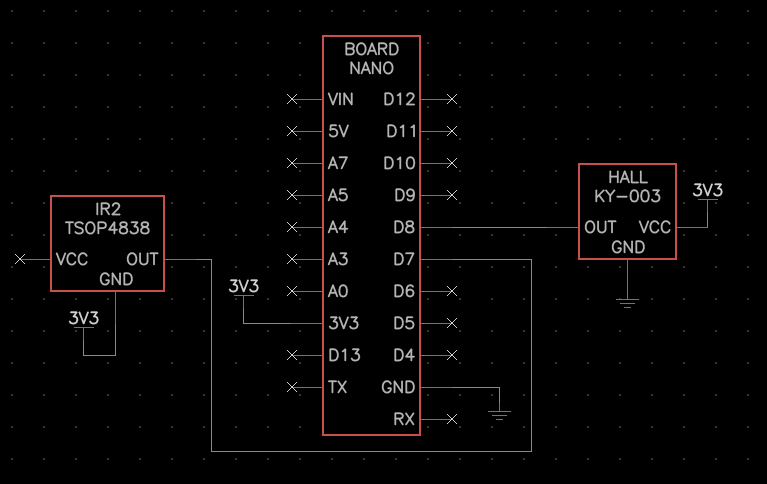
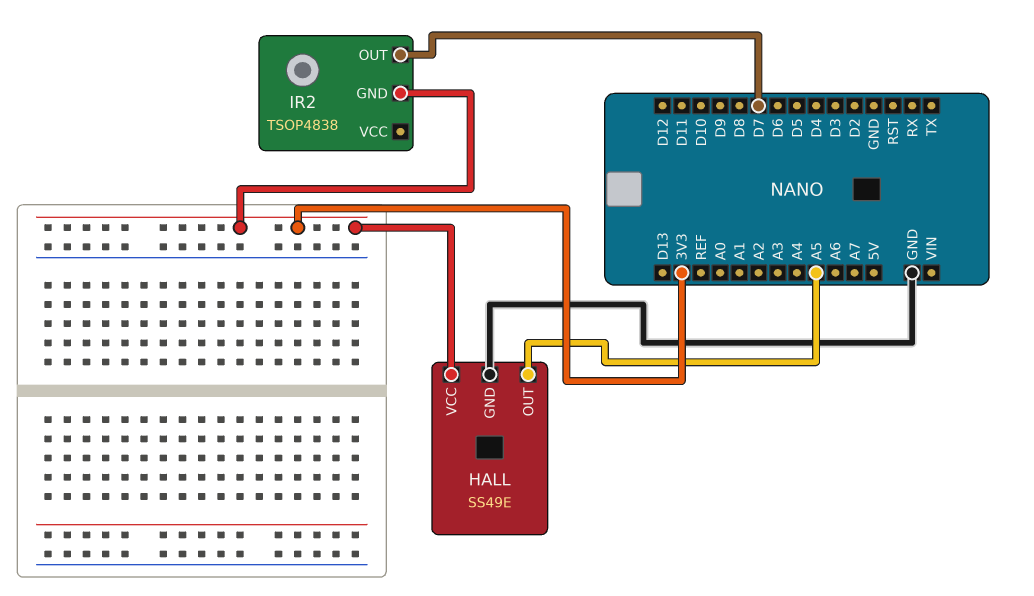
HALL: KY-003 -> SS49E
HALL pin OUT: D8 -> A5

